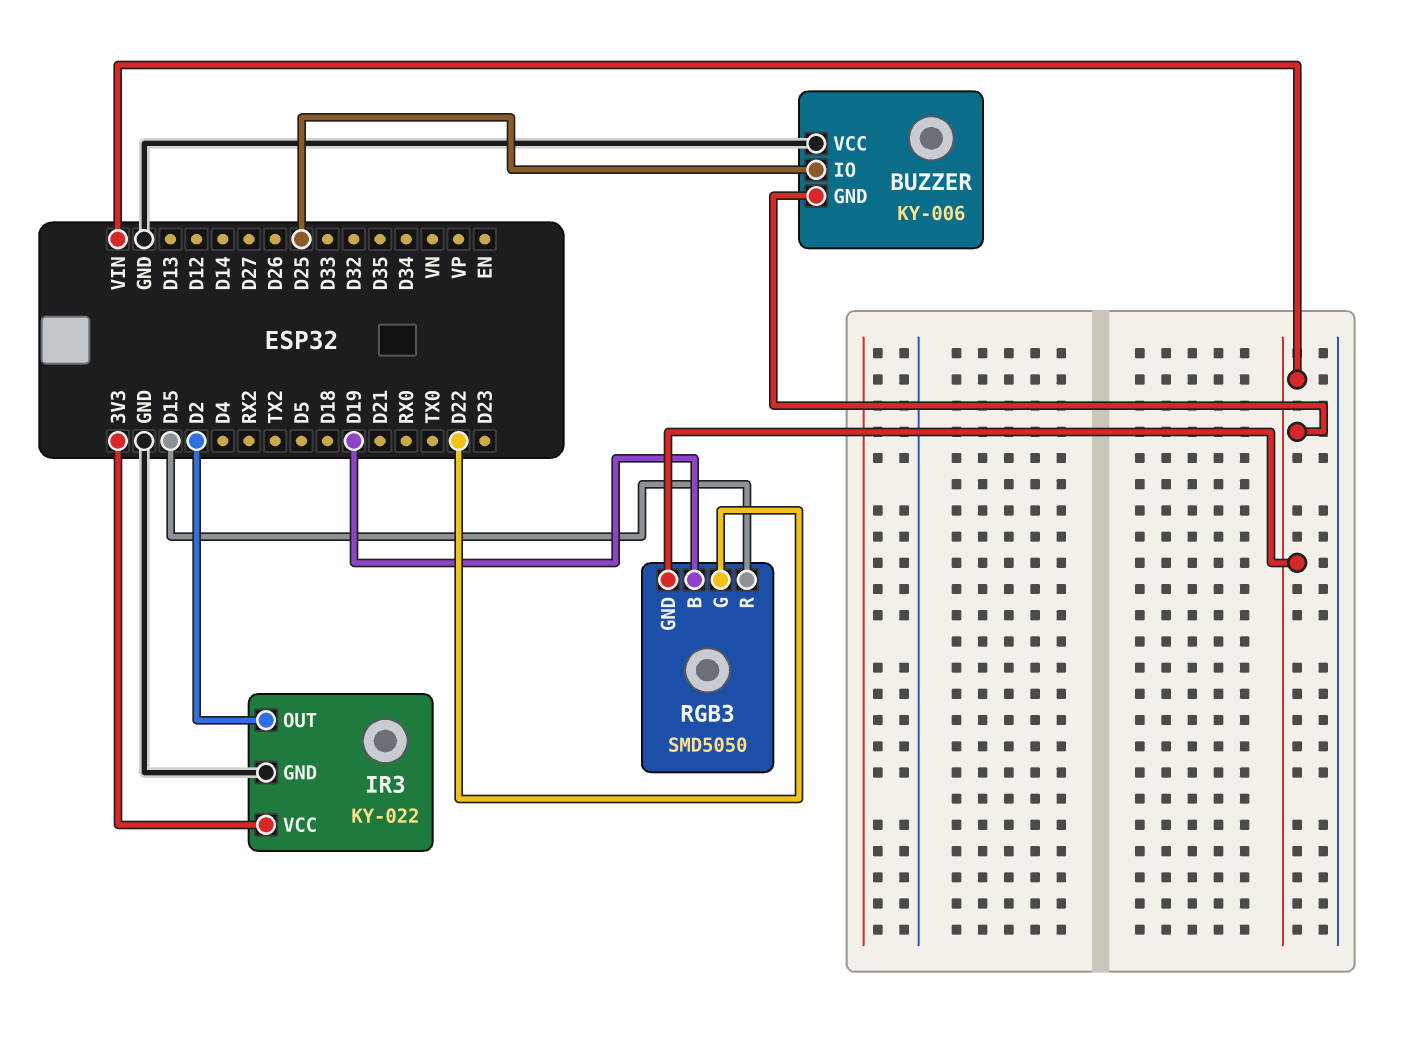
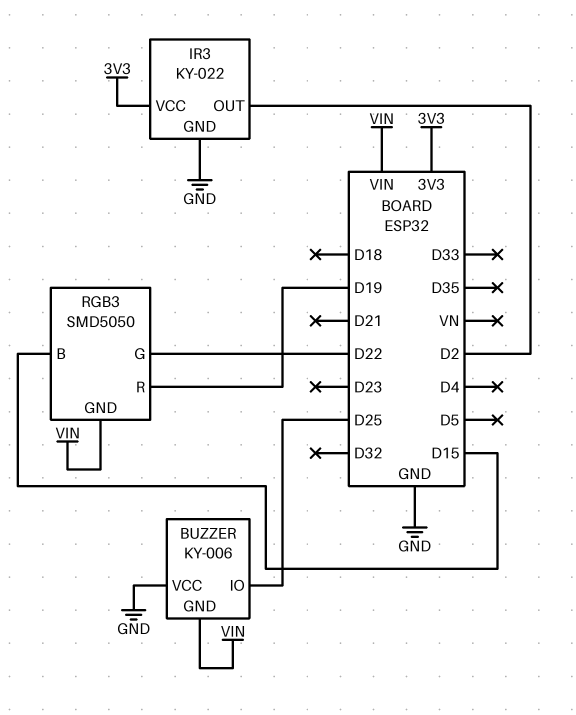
RGB3 pin B: D19 -> D15
RGB3 pin R: D15 -> D19

